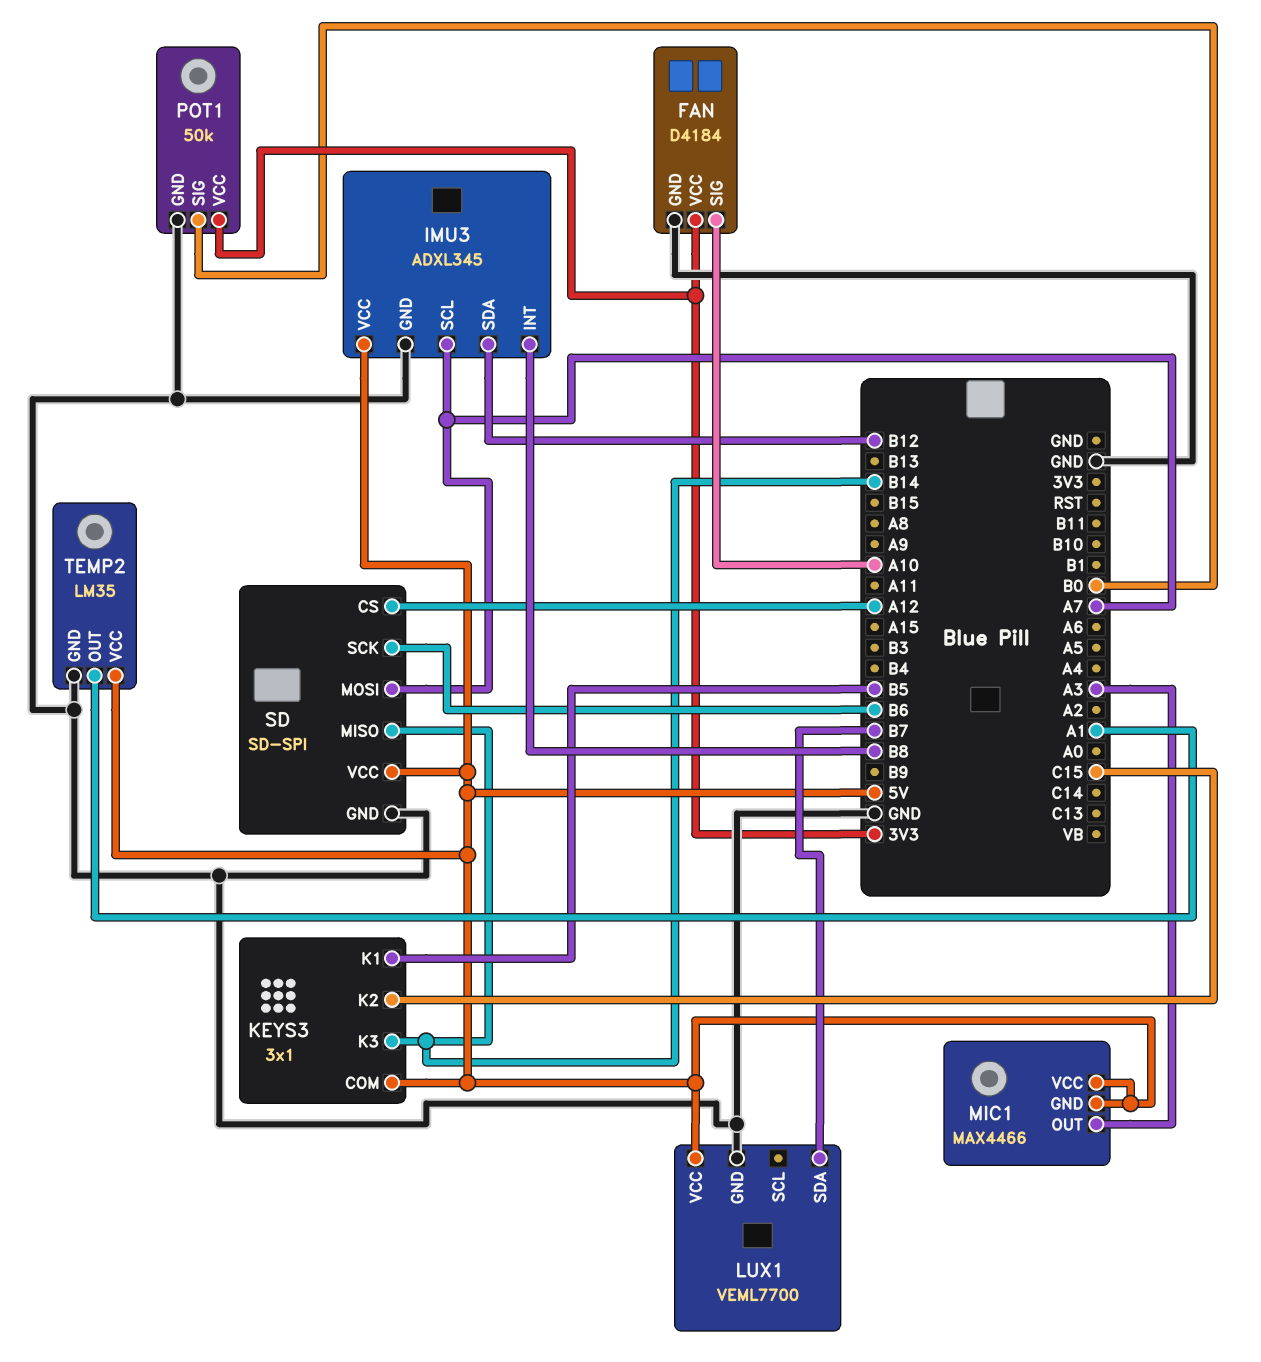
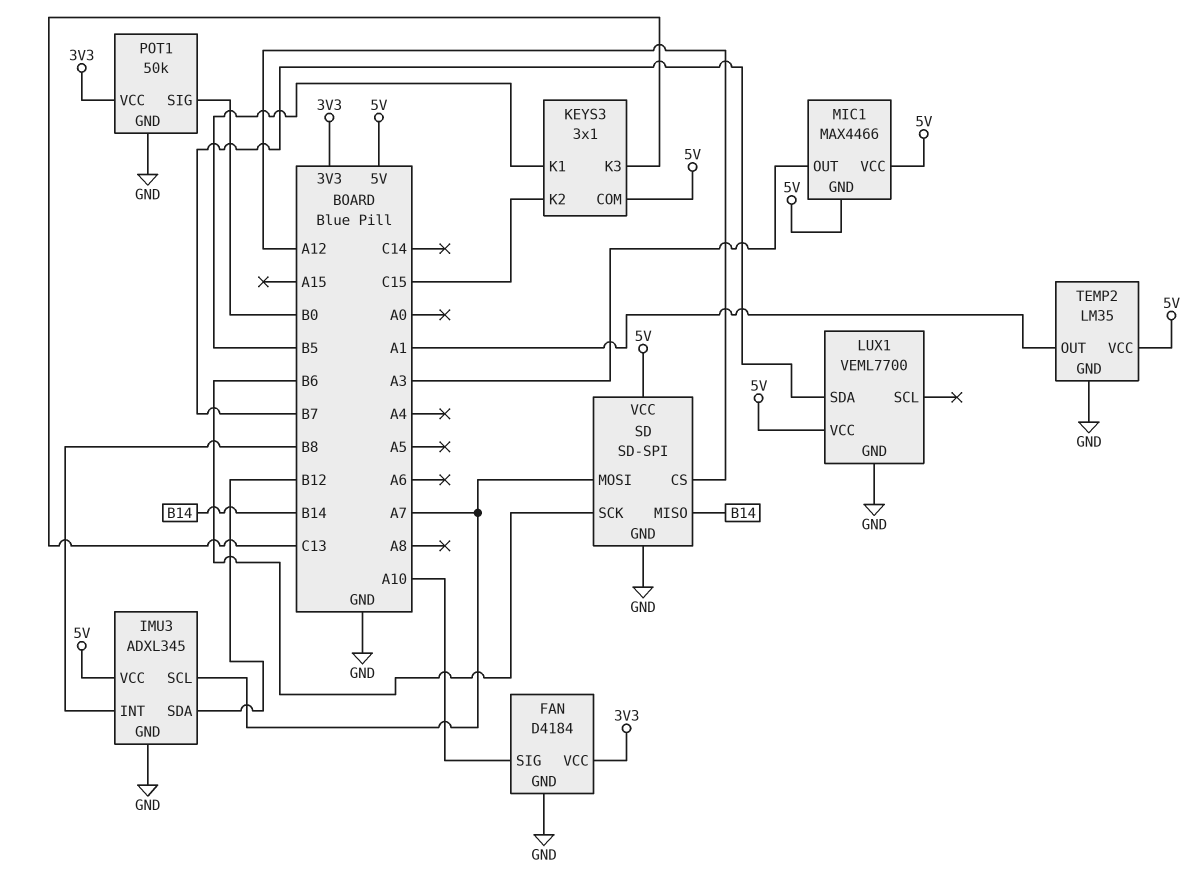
KEYS3 pin K3: B14 -> C13

